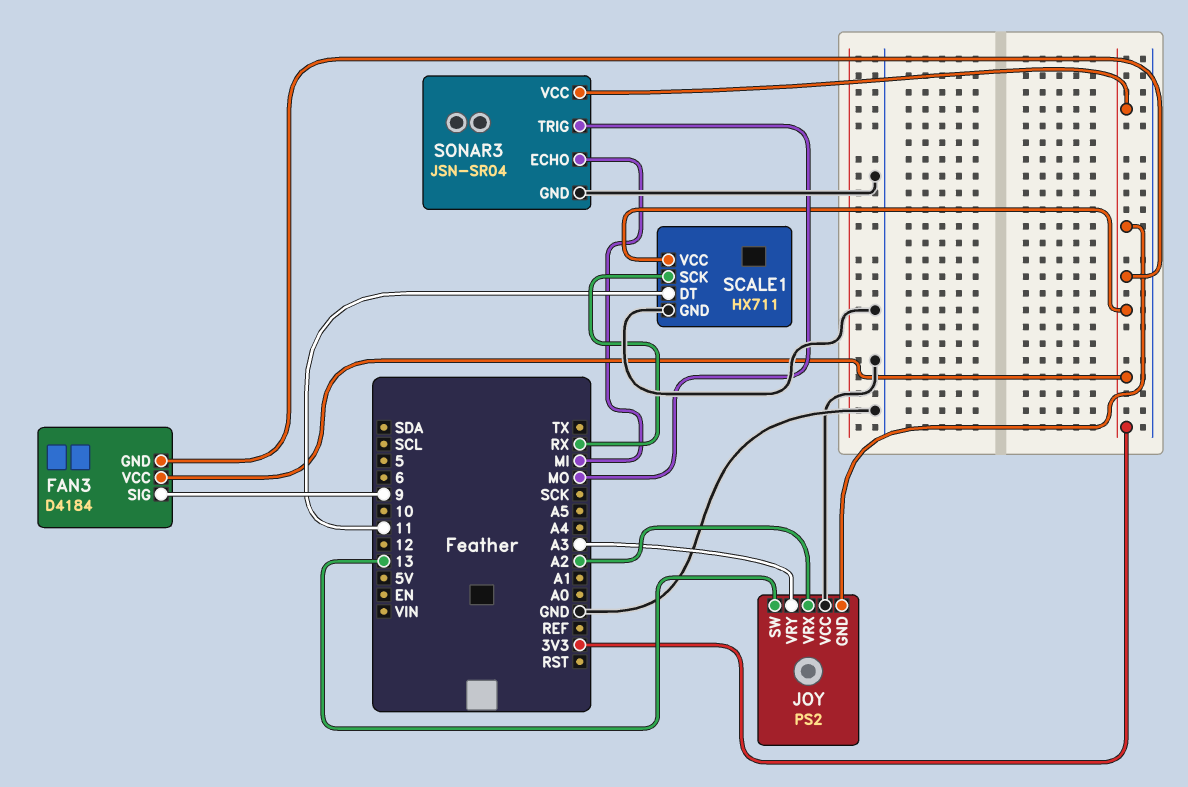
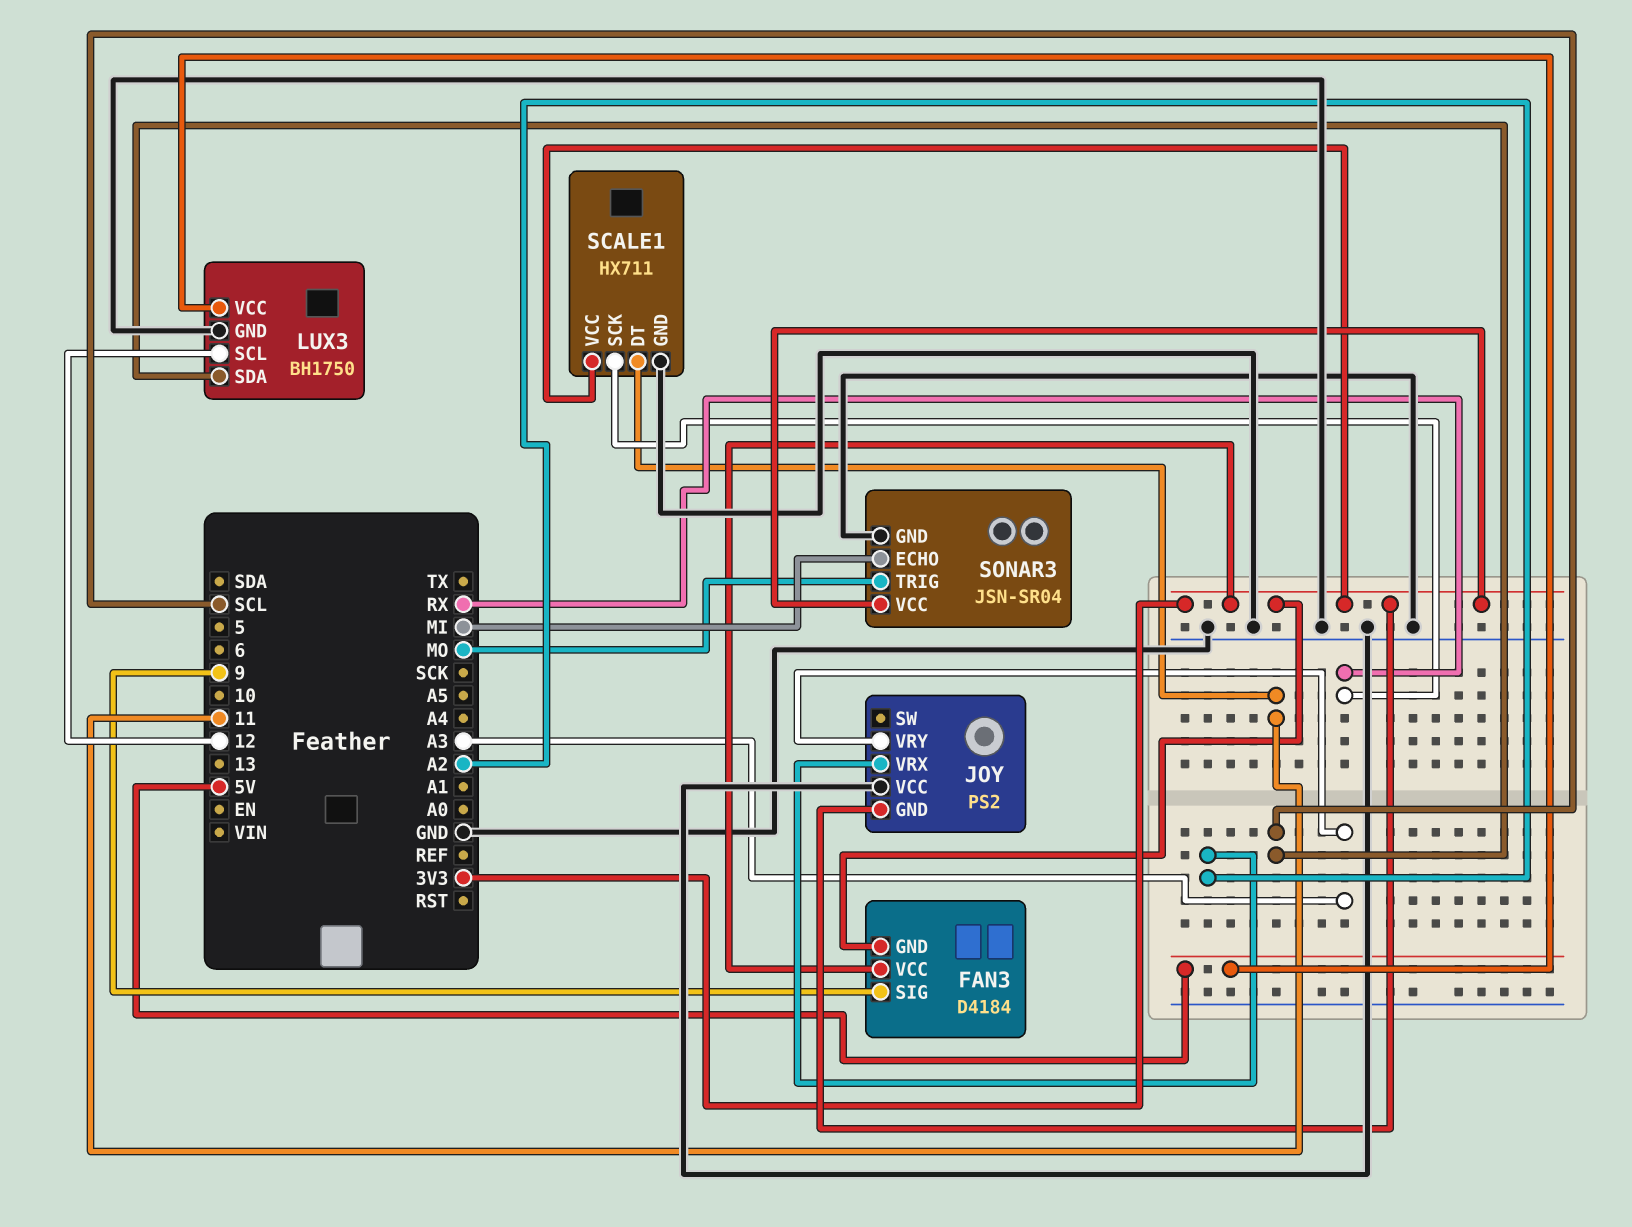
JOY pin SW: 13 -> none
LUX3: none -> BH1750
LUX3 pin GND: none -> GND
LUX3 pin SCL: none -> 12
LUX3 pin SDA: none -> SCL
LUX3 pin VCC: none -> 5V

